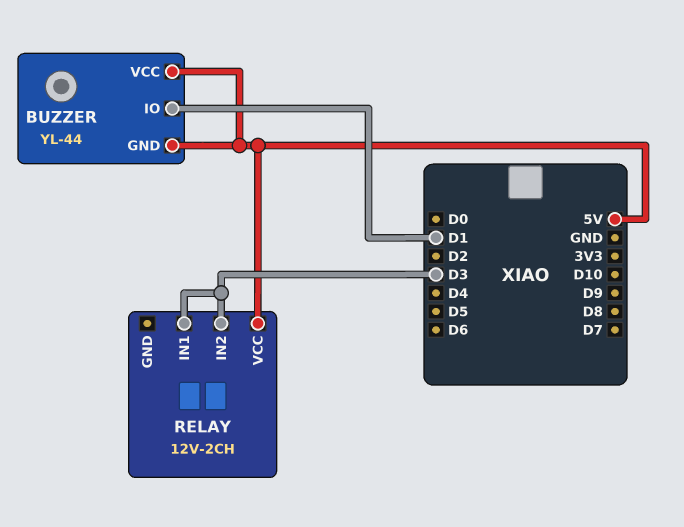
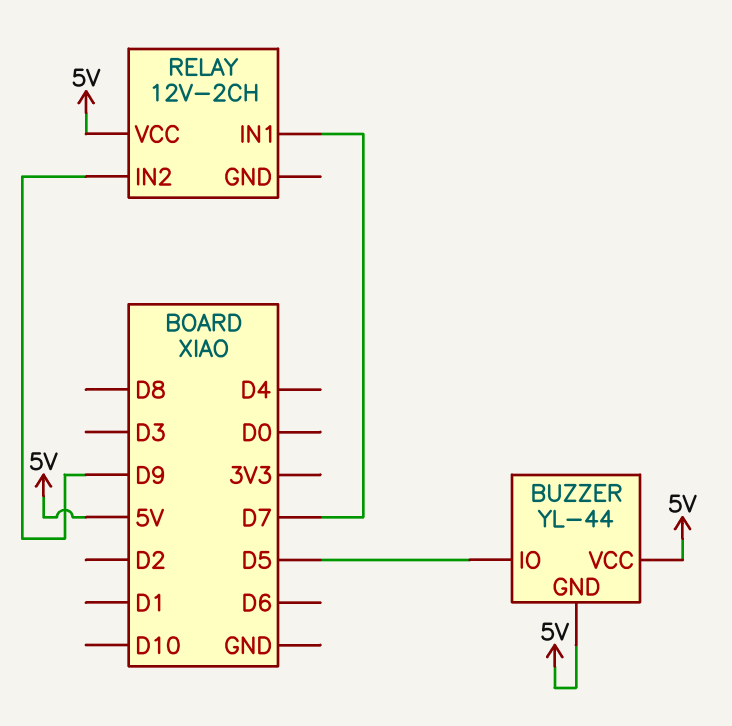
BUZZER pin IO: D1 -> D5
RELAY pin IN1: D3 -> D7
RELAY pin IN2: D3 -> D9

